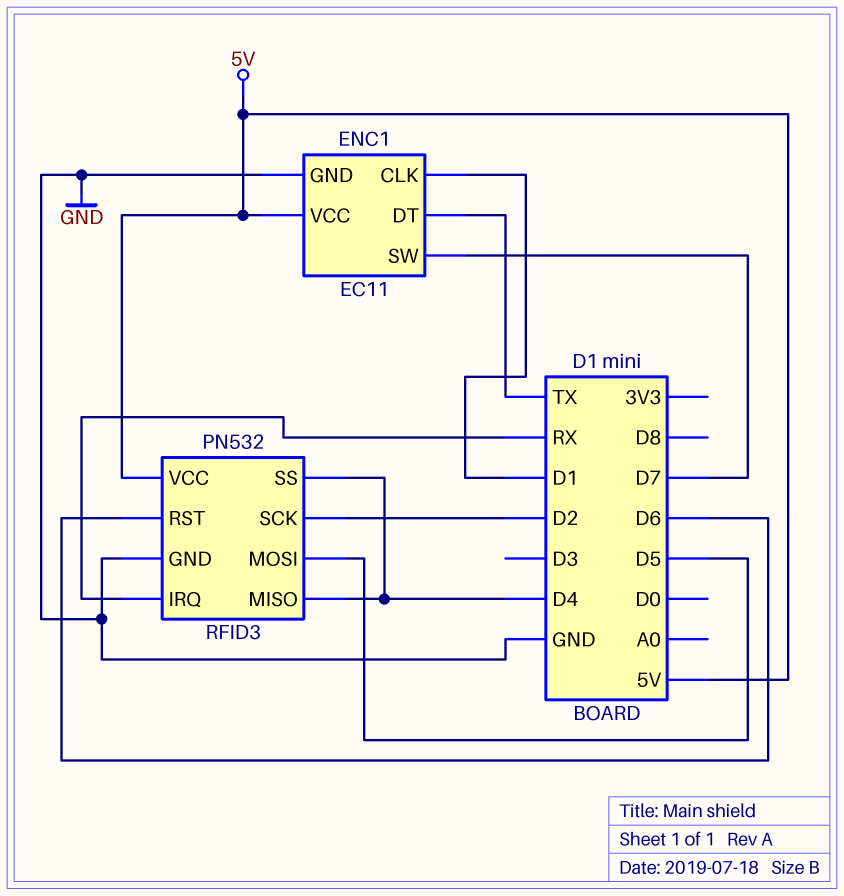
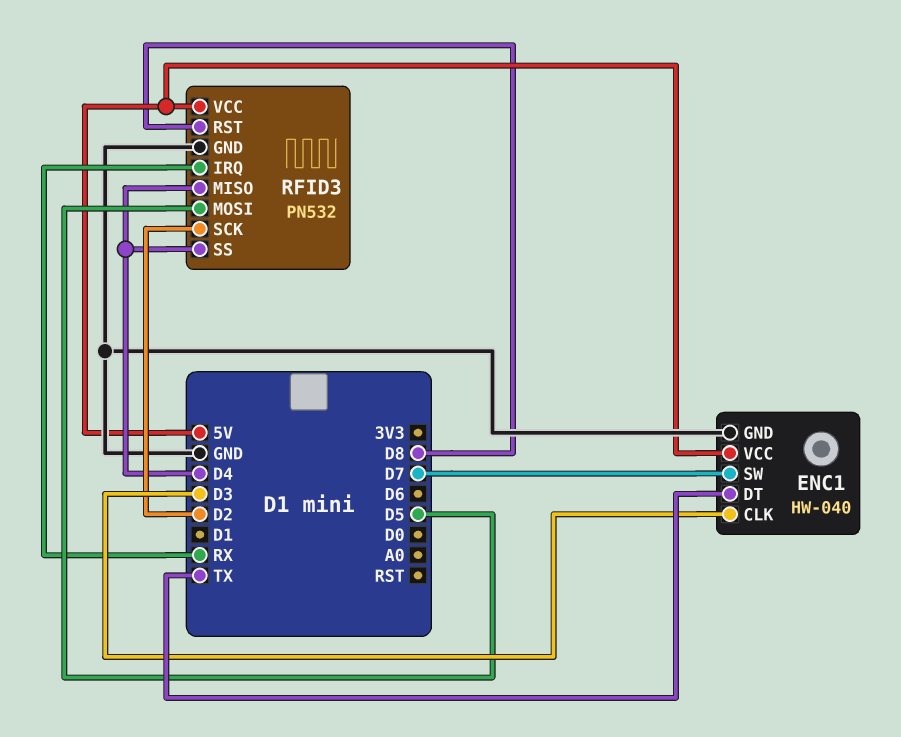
ENC1: EC11 -> HW-040
ENC1 pin CLK: D1 -> D3
RFID3 pin RST: D6 -> D8

